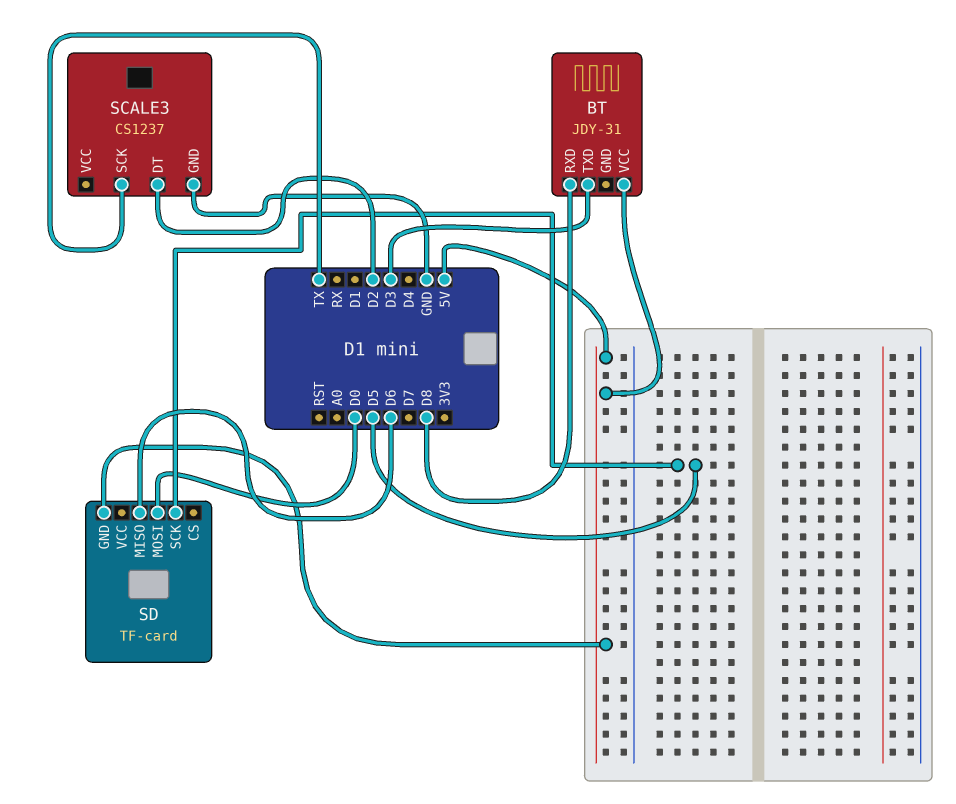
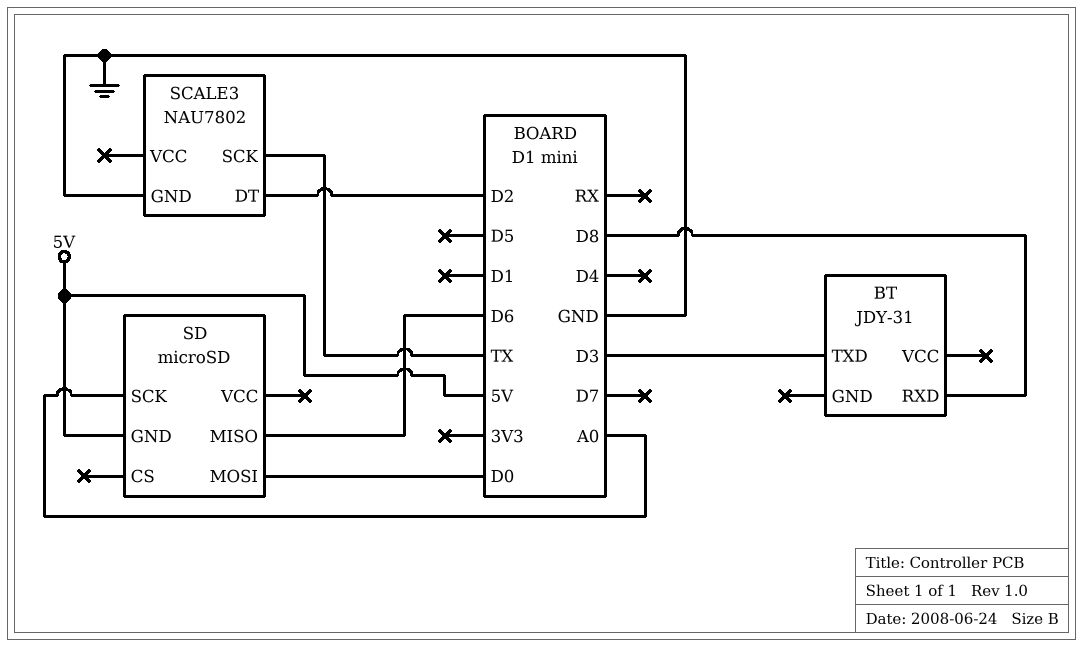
BT pin VCC: 5V -> none
SCALE3: CS1237 -> NAU7802
SD: TF-card -> microSD
SD pin SCK: D5 -> A0

